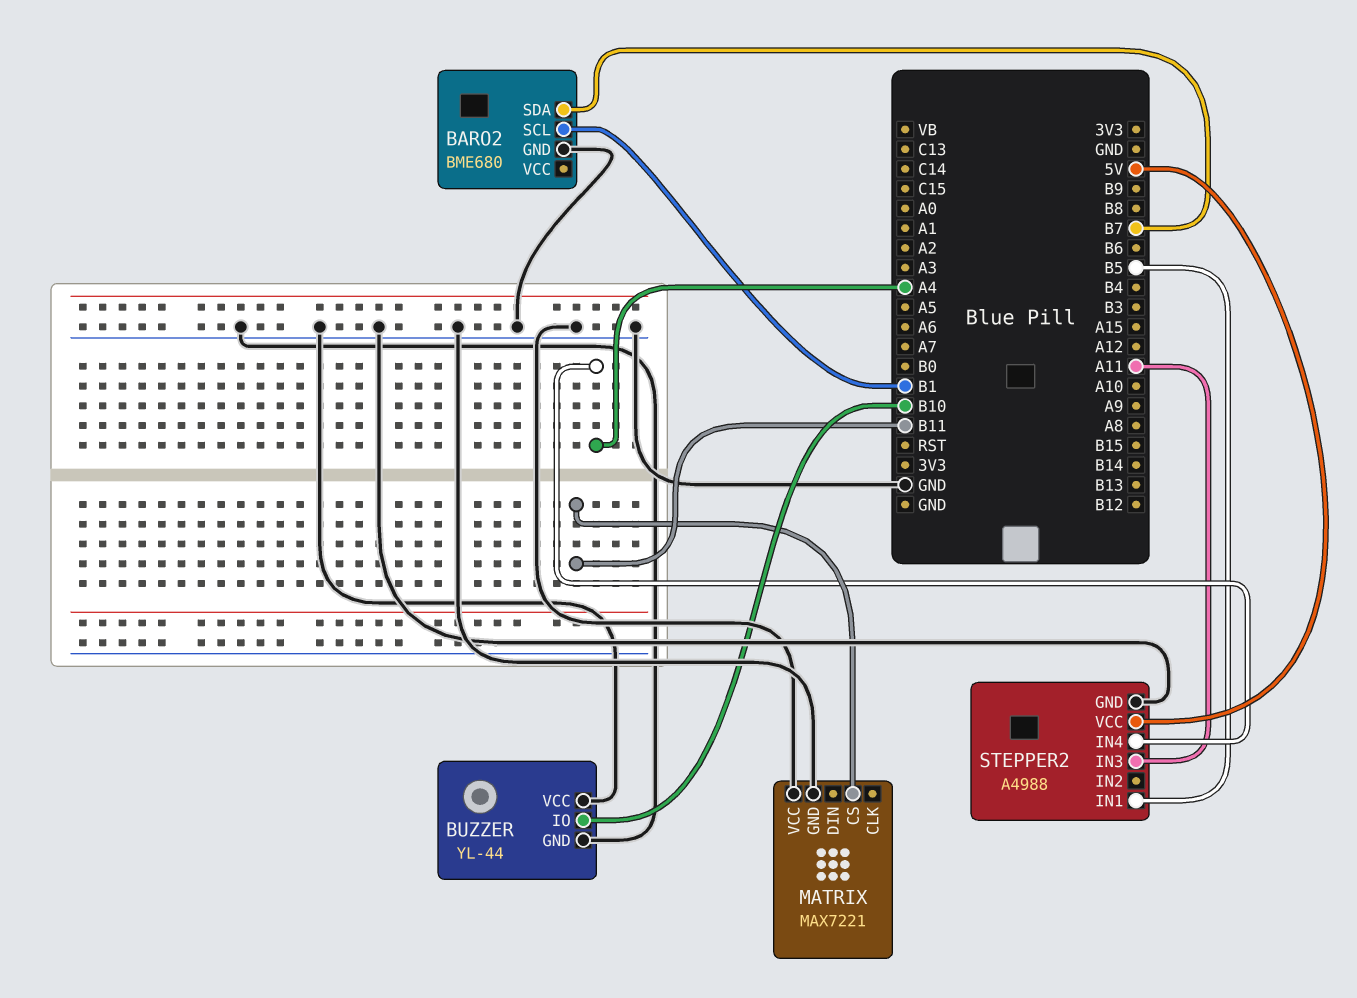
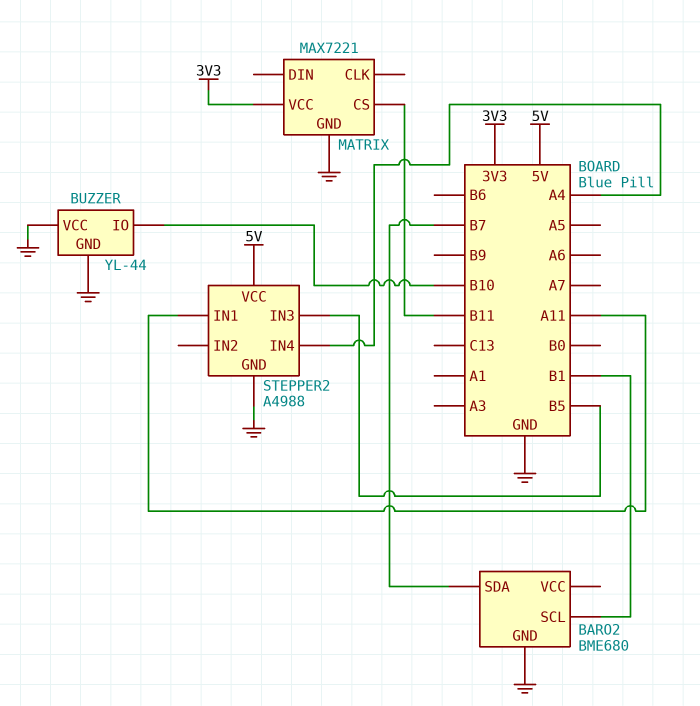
MATRIX pin VCC: GND -> 3V3
STEPPER2 pin IN1: B5 -> A11
STEPPER2 pin IN3: A11 -> B5

